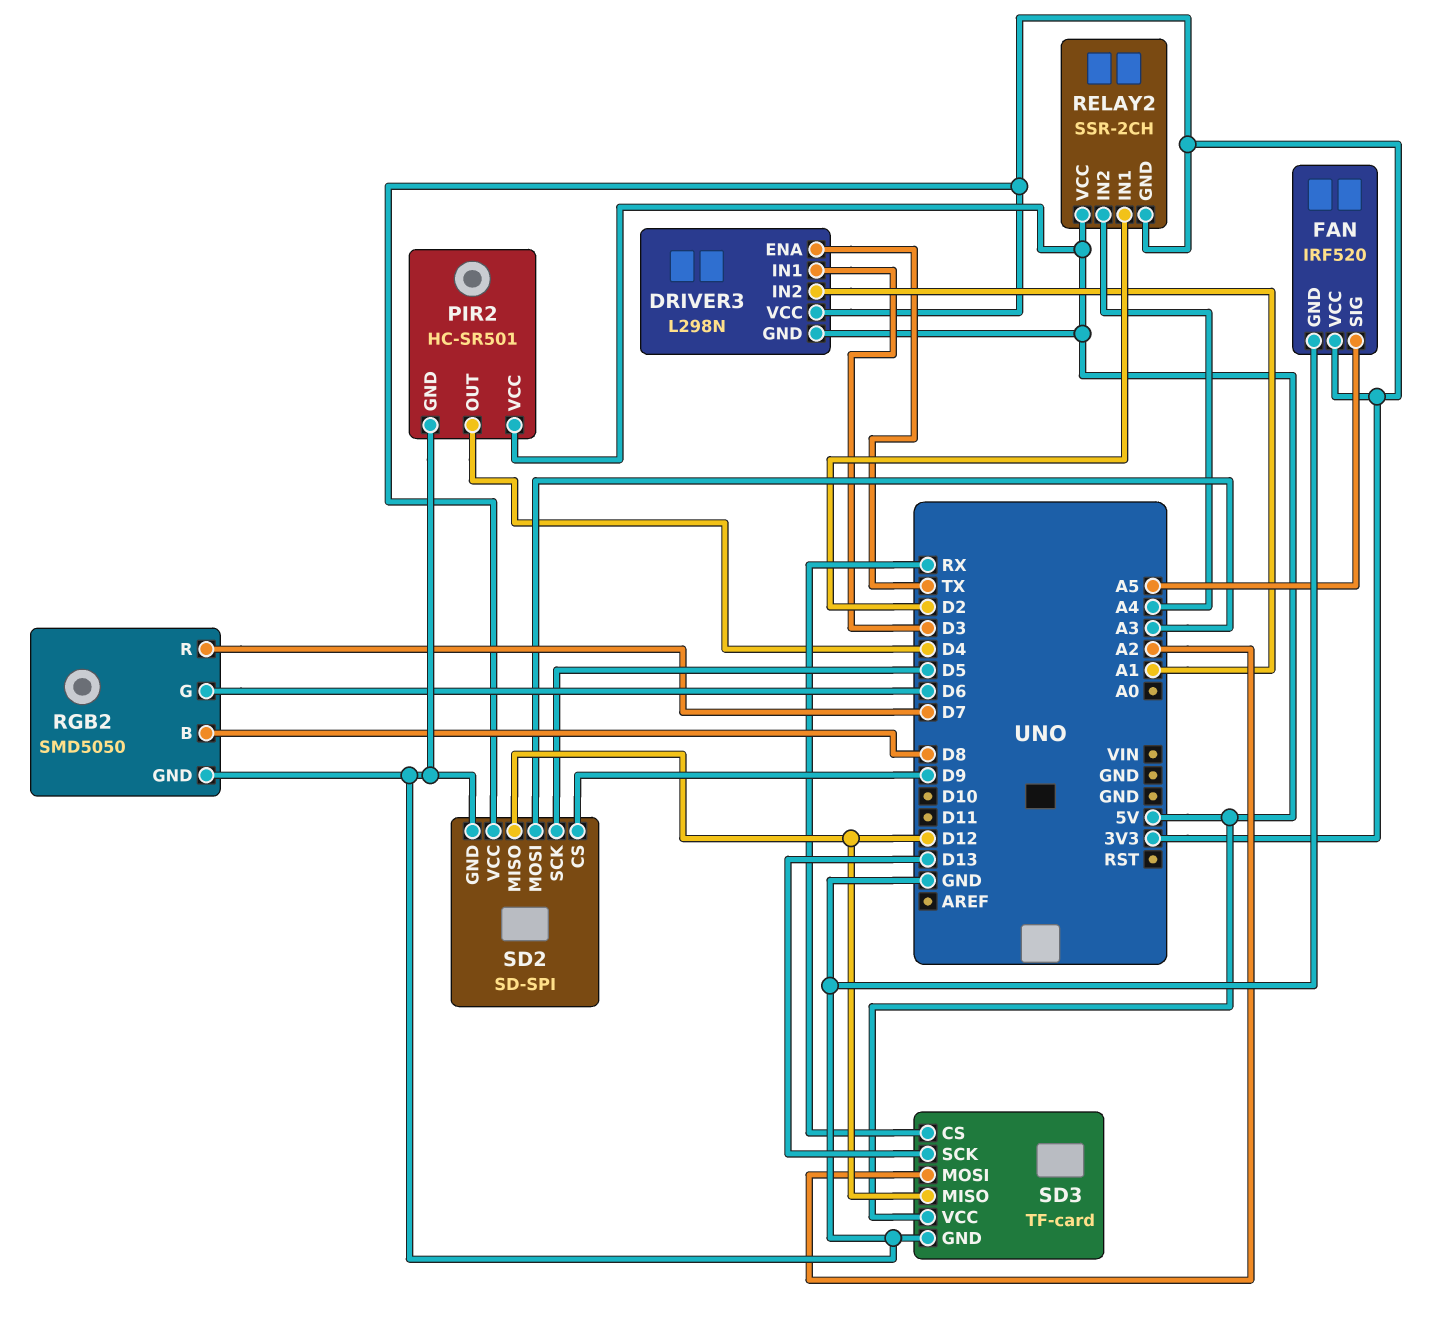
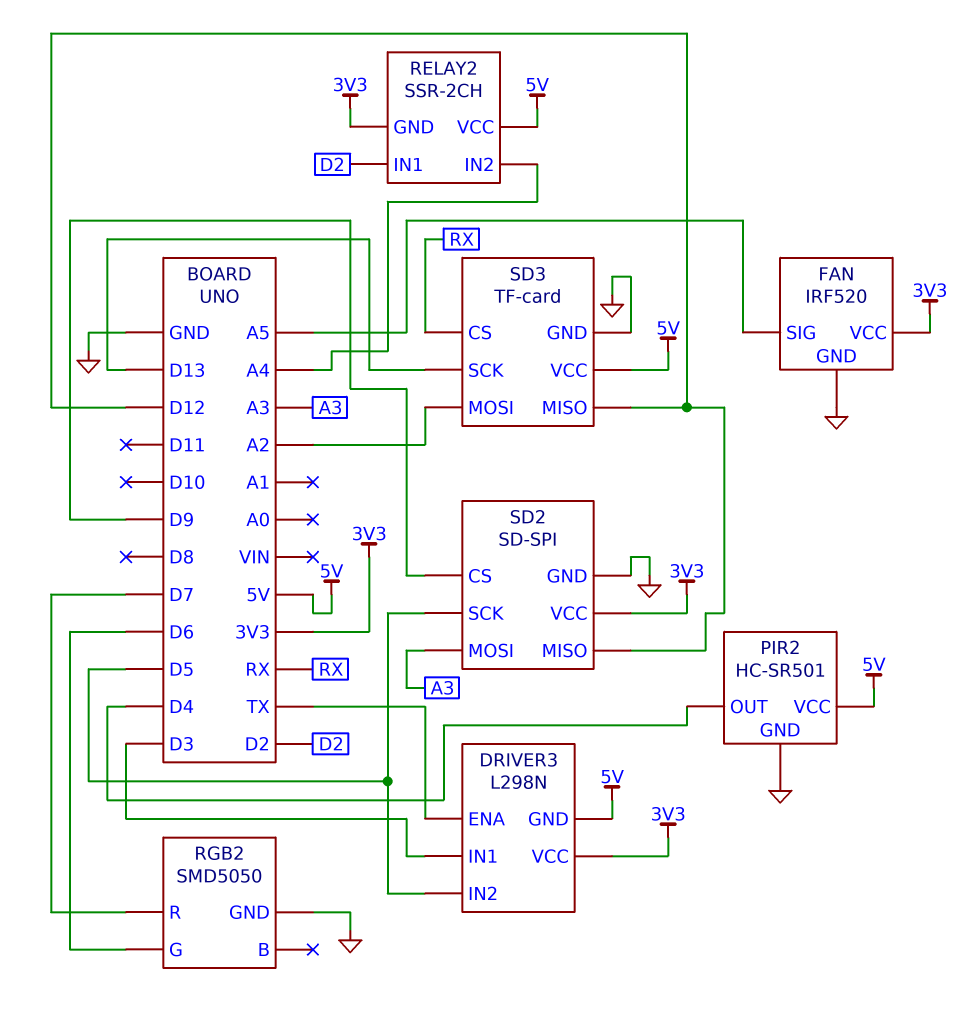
DRIVER3 pin IN2: A1 -> D5
RGB2 pin B: D8 -> none

